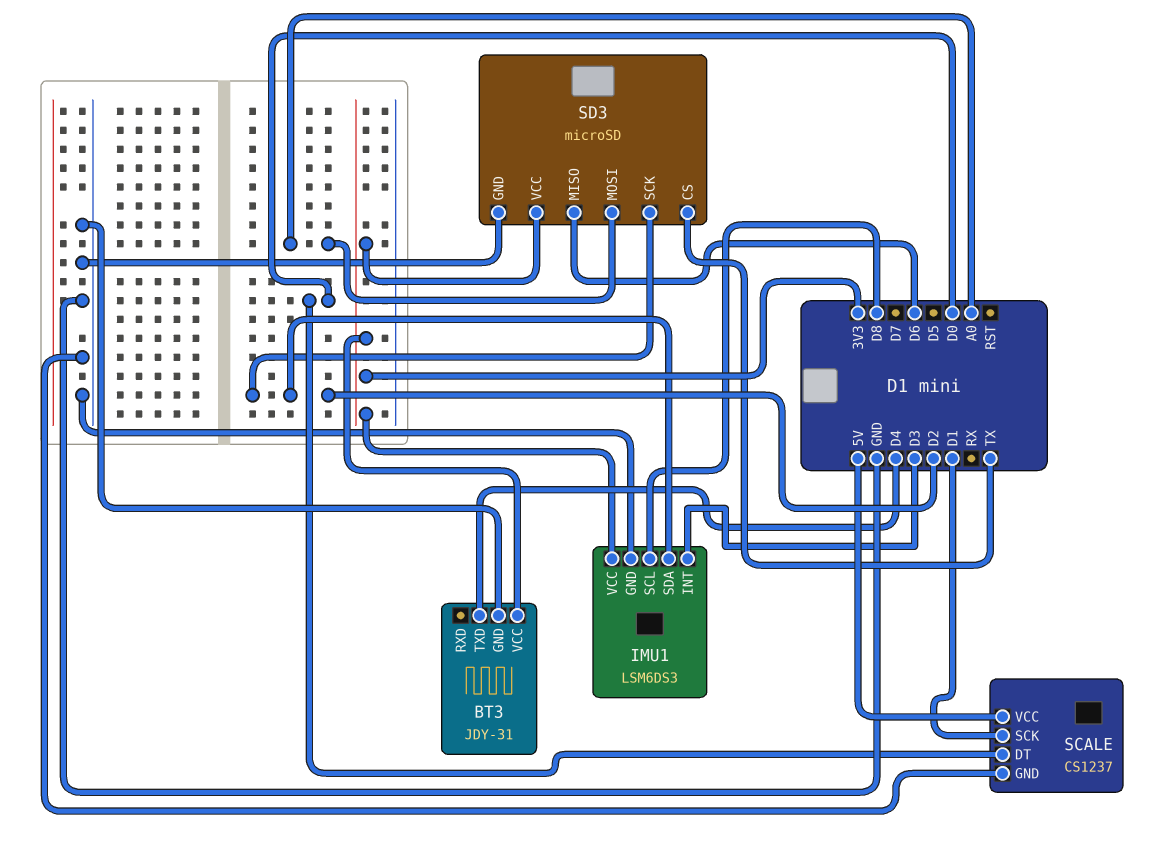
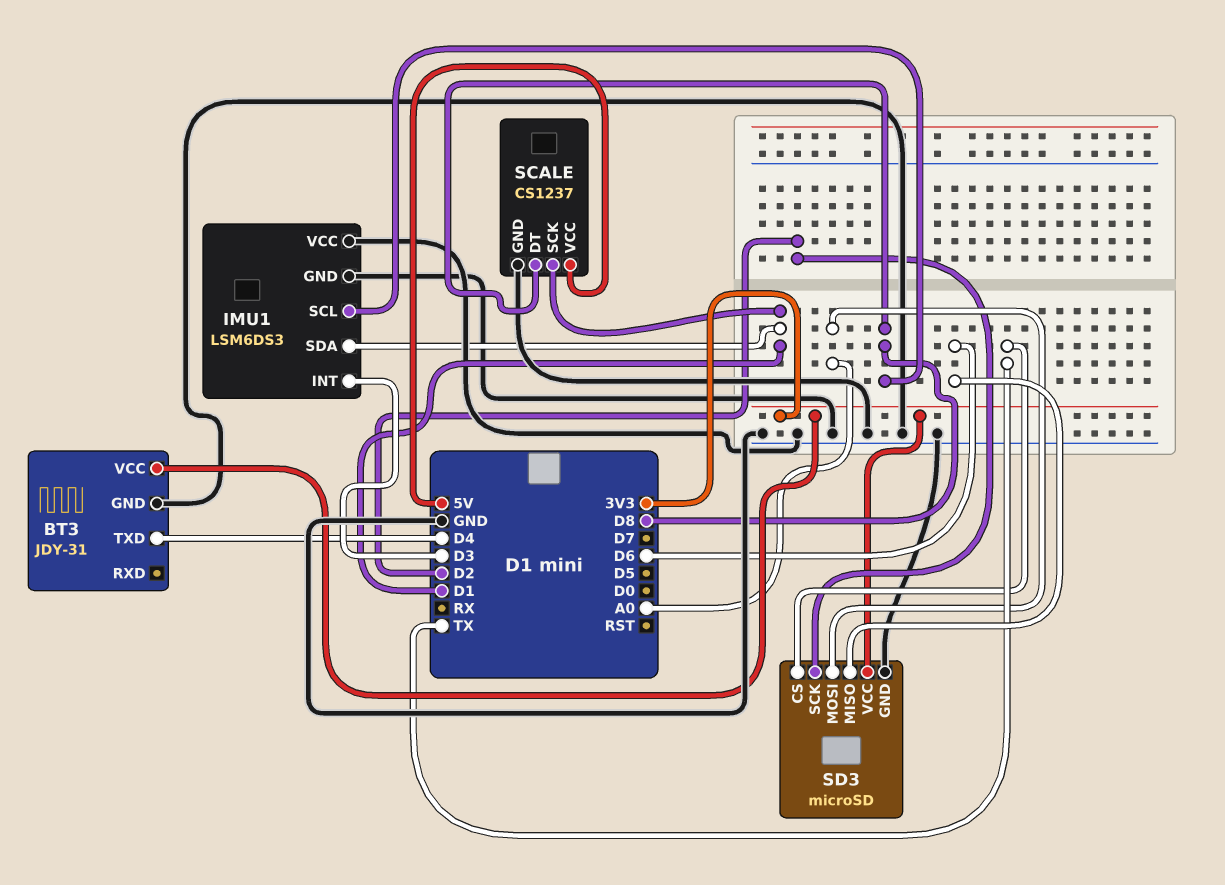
IMU1 pin SDA: D2 -> D1
IMU1 pin VCC: 3V3 -> GND
SCALE pin DT: D0 -> D8

